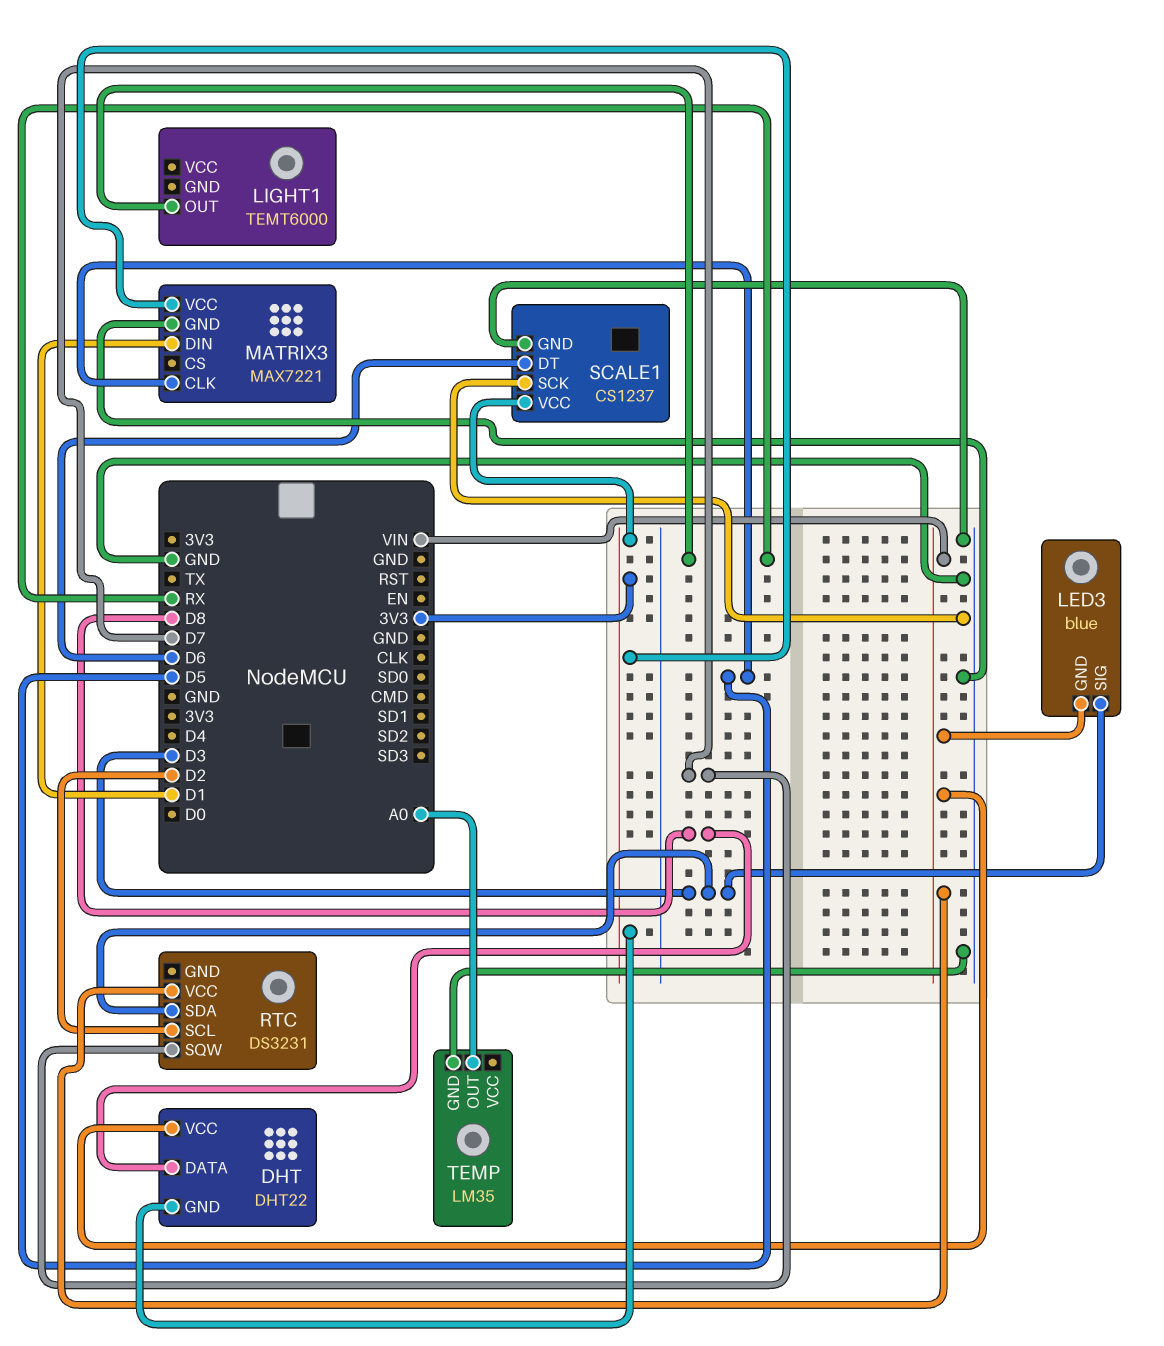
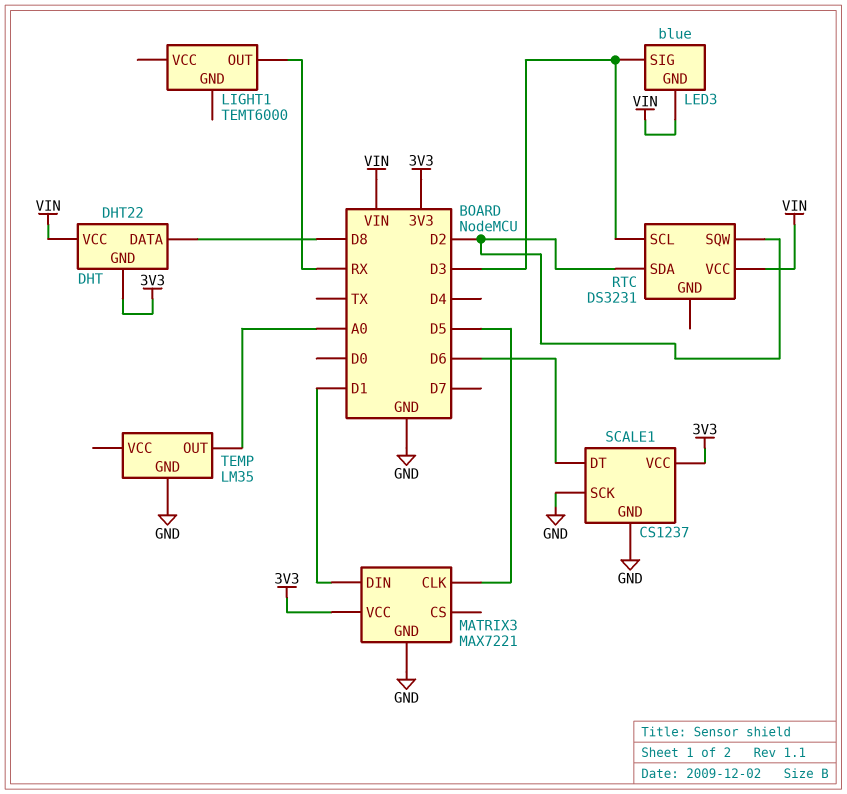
RTC pin SCL: D2 -> D3
RTC pin SDA: D3 -> D2
RTC pin SQW: D7 -> D2

